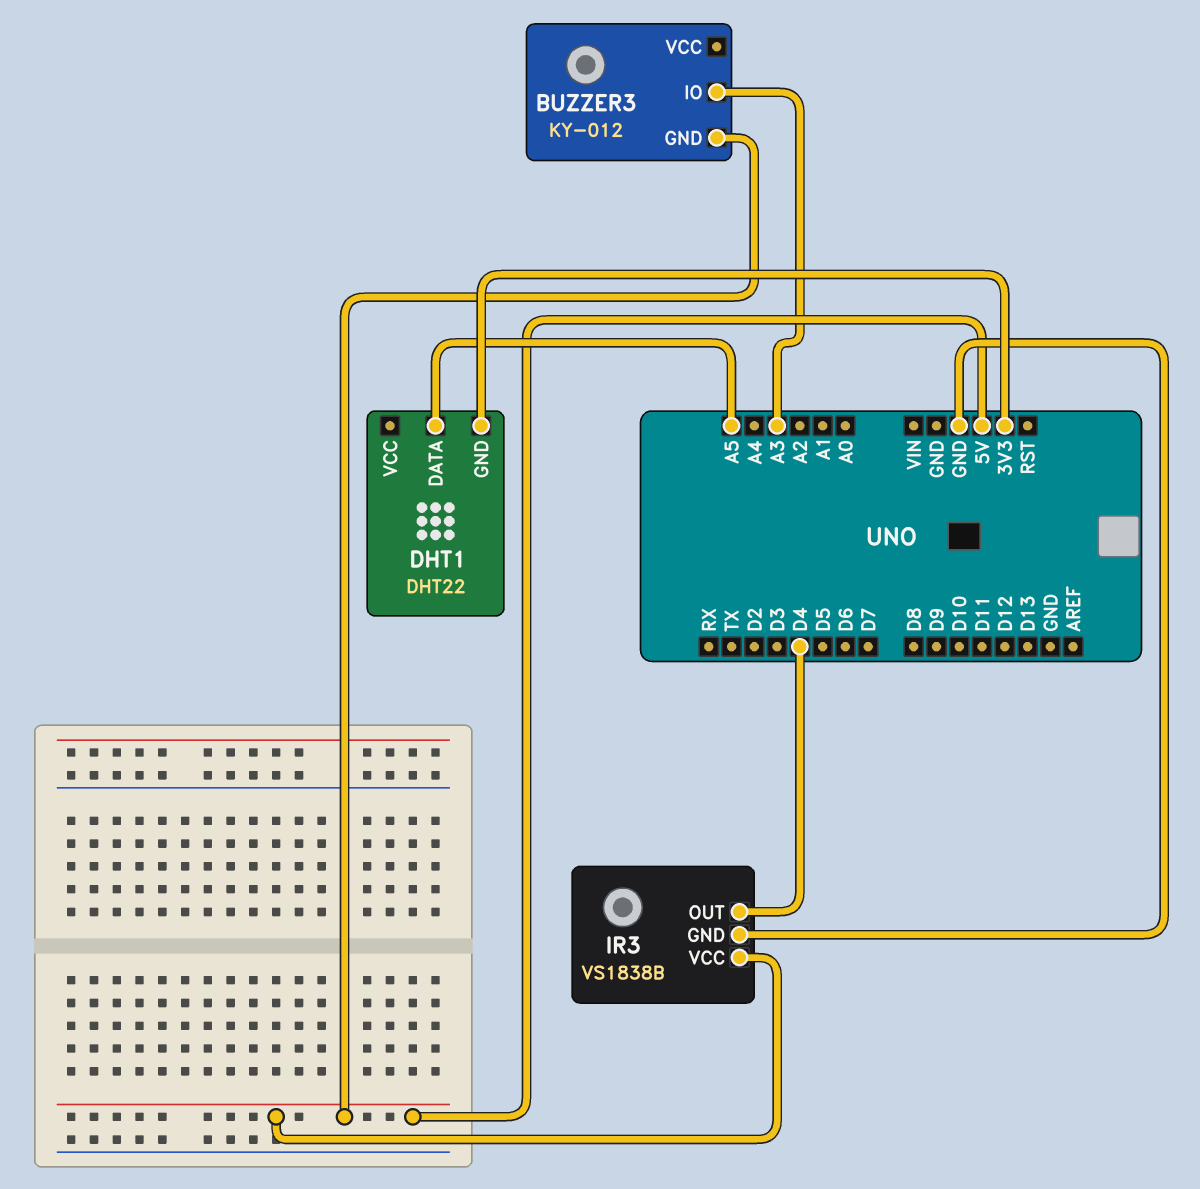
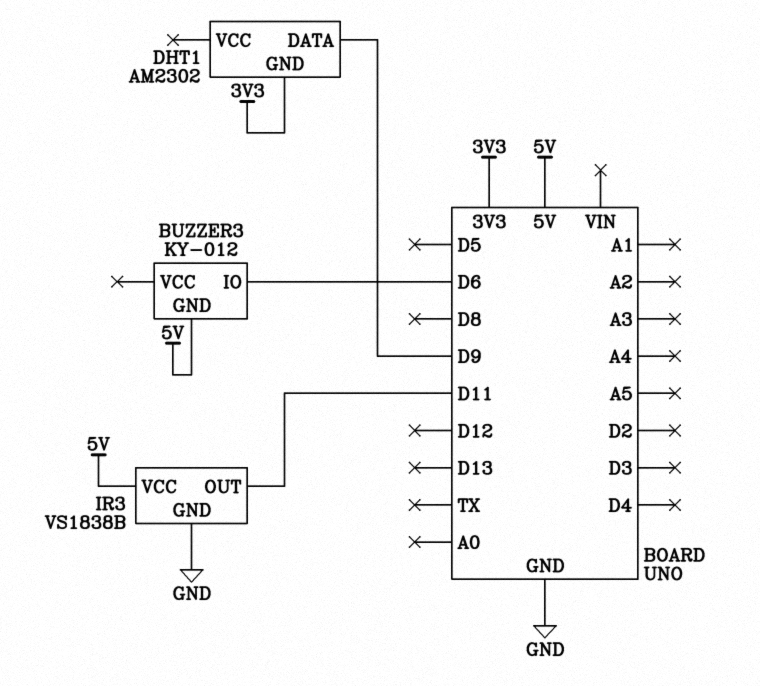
BUZZER3 pin IO: A3 -> D6
DHT1: DHT22 -> AM2302
DHT1 pin DATA: A5 -> D9
IR3 pin OUT: D4 -> D11

